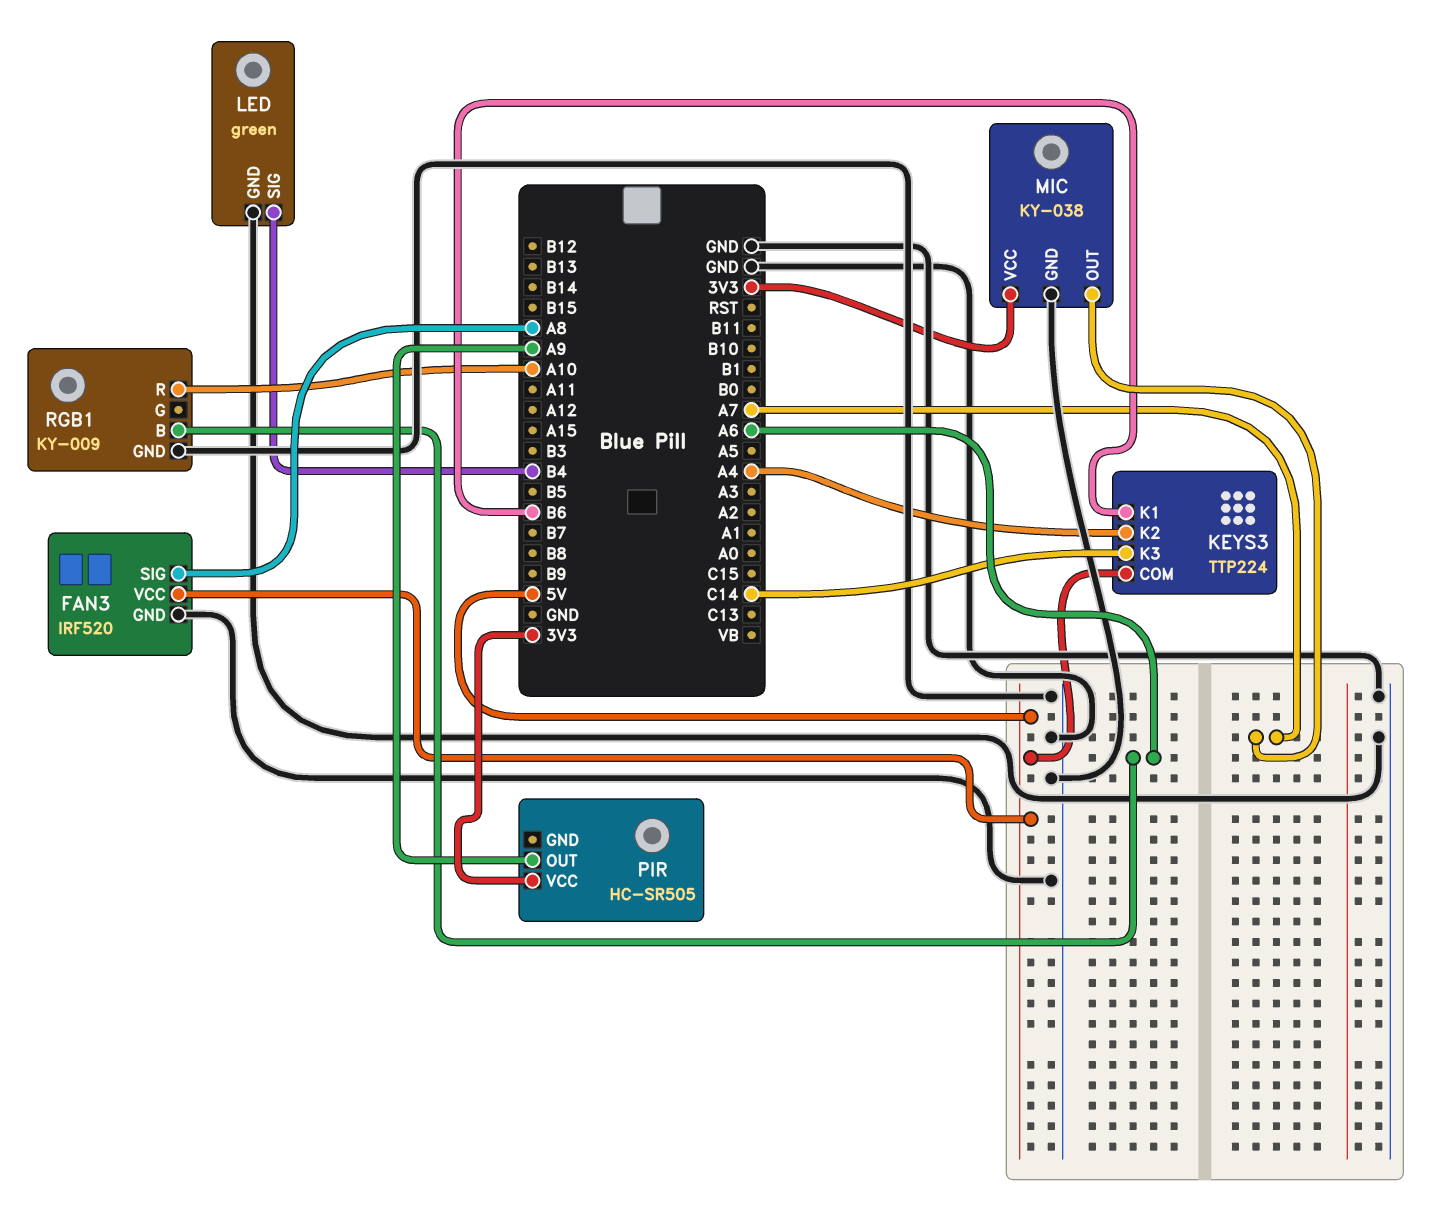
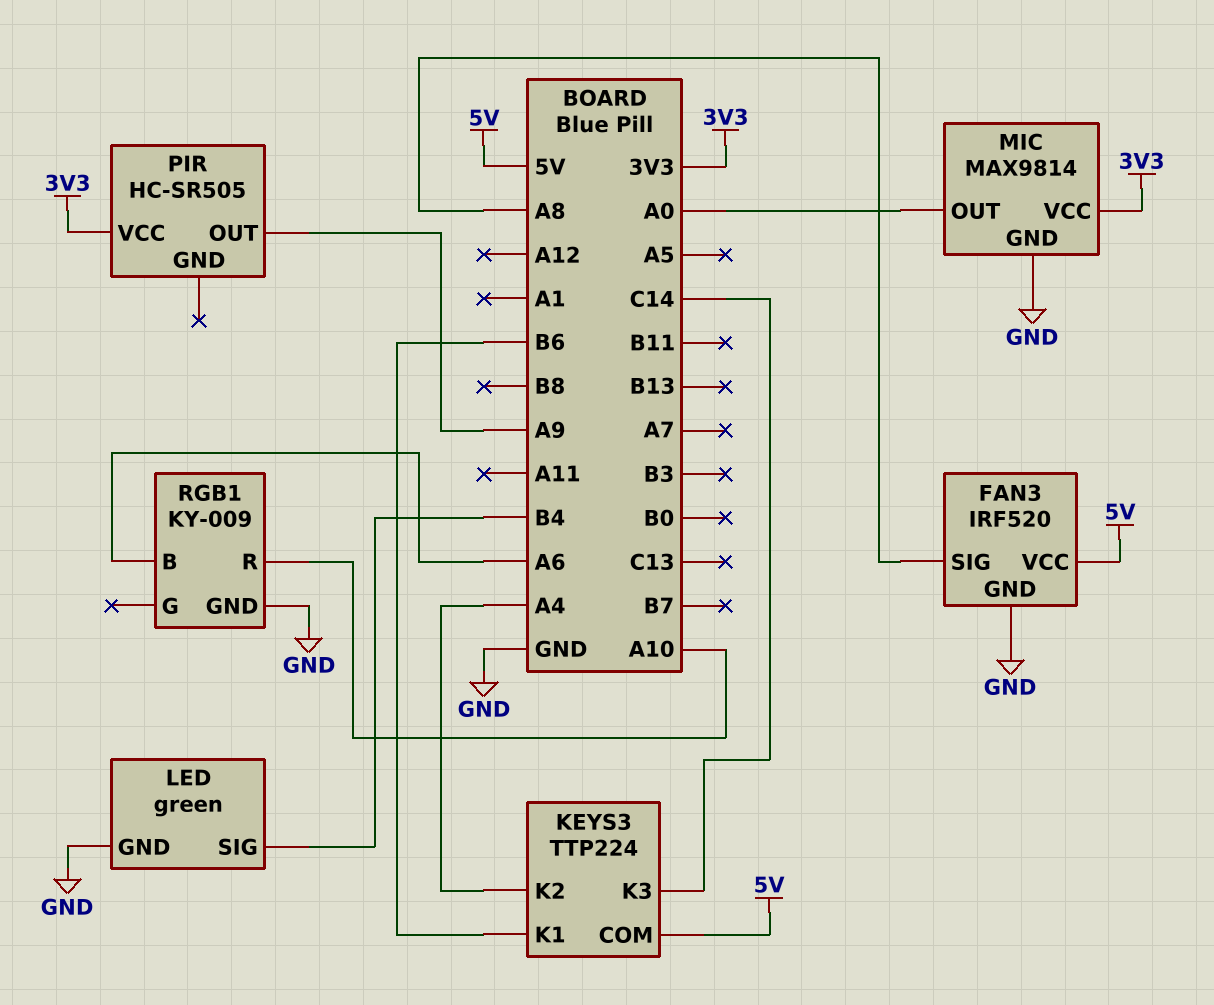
MIC: KY-038 -> MAX9814
MIC pin OUT: A7 -> A0

